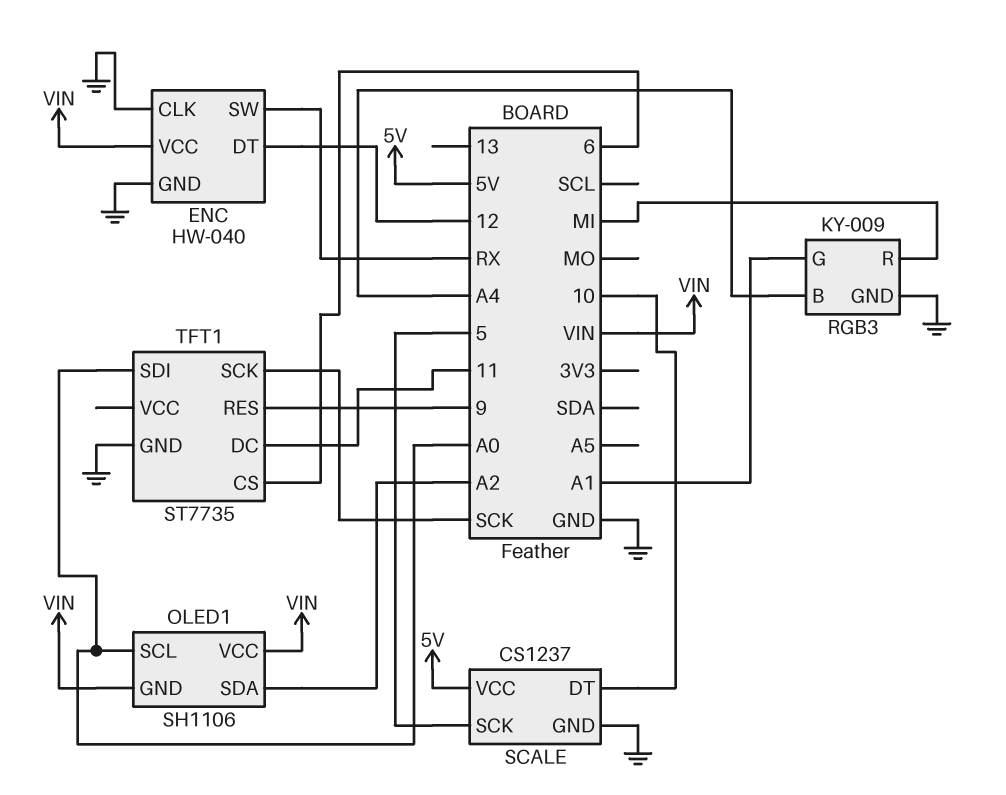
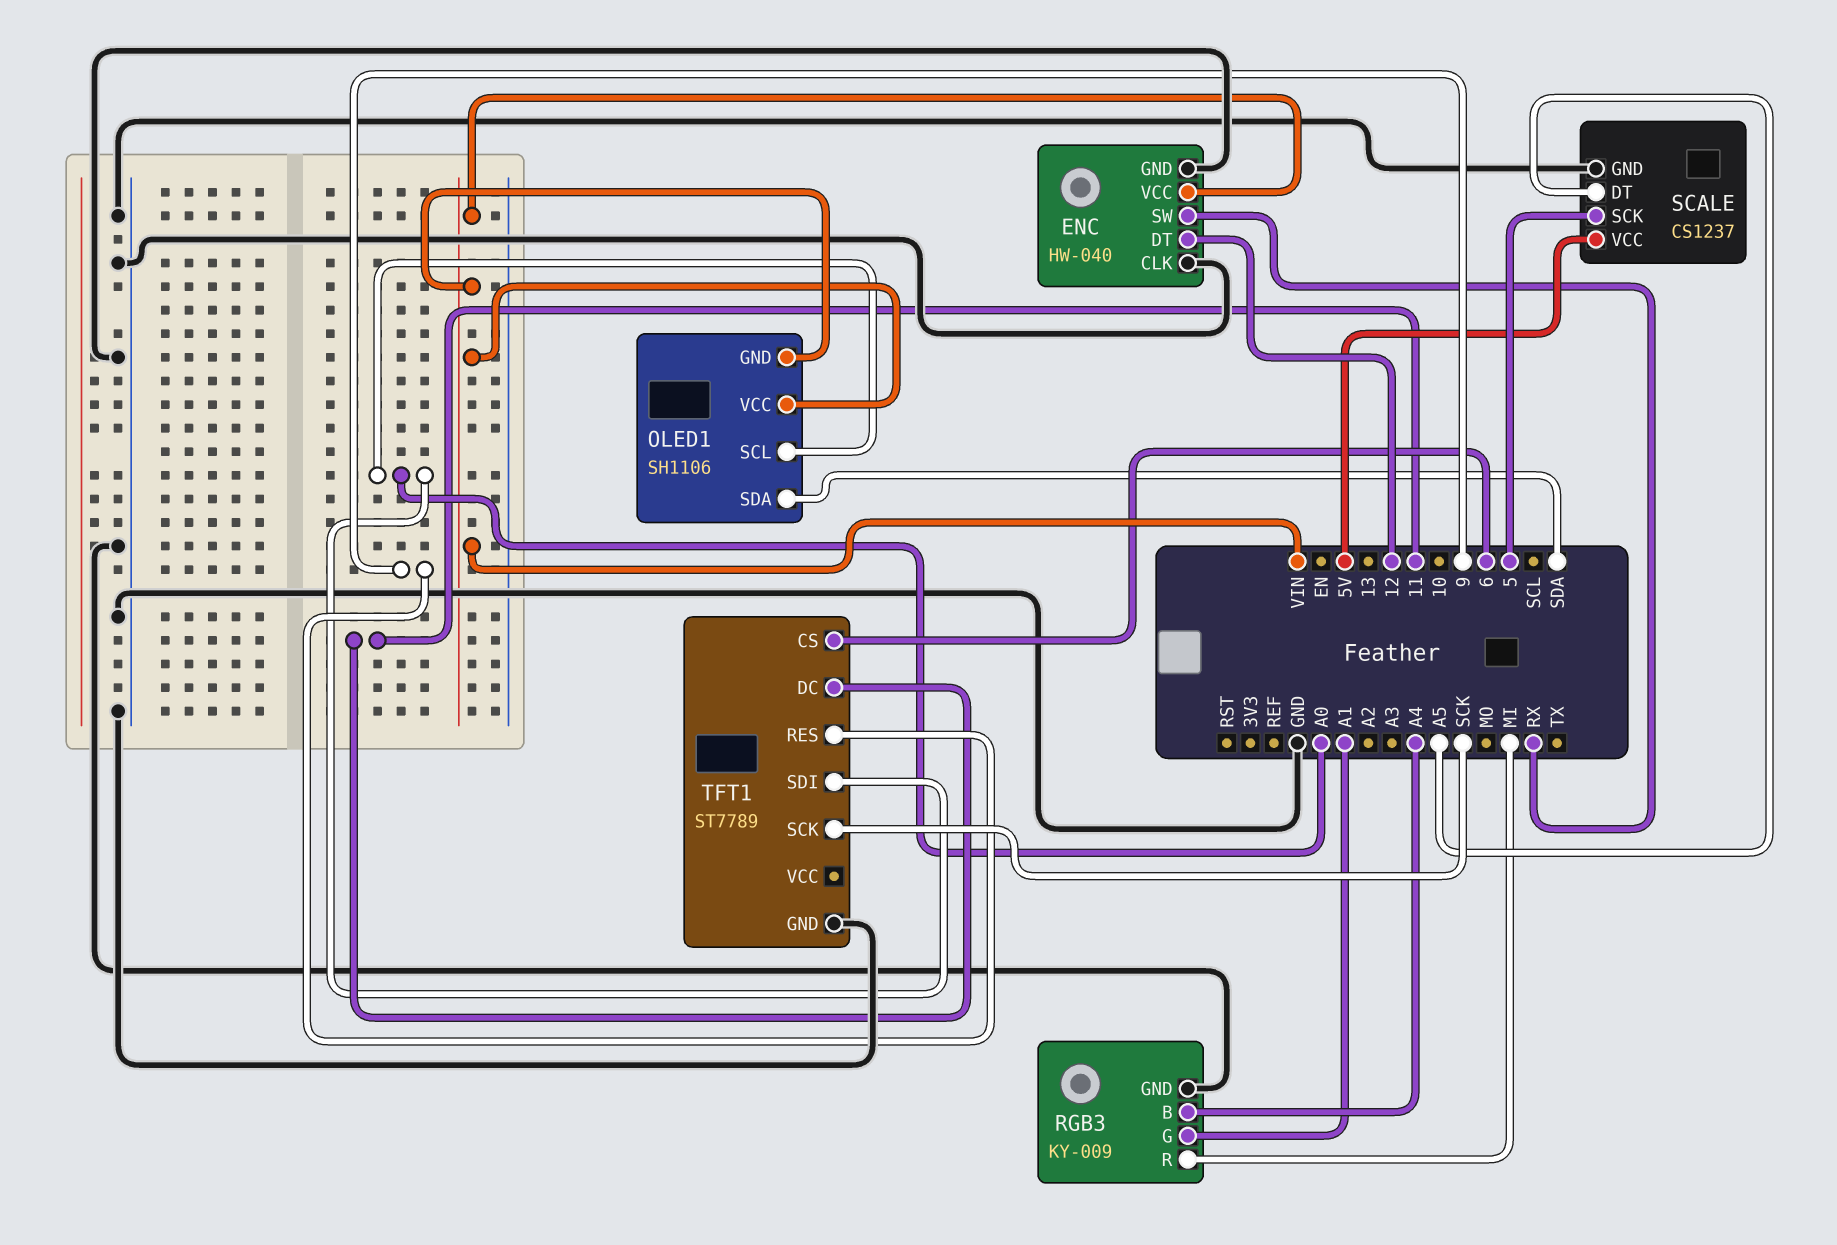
OLED1 pin SDA: A2 -> SDA
SCALE pin DT: 10 -> A5
TFT1: ST7735 -> ST7789

